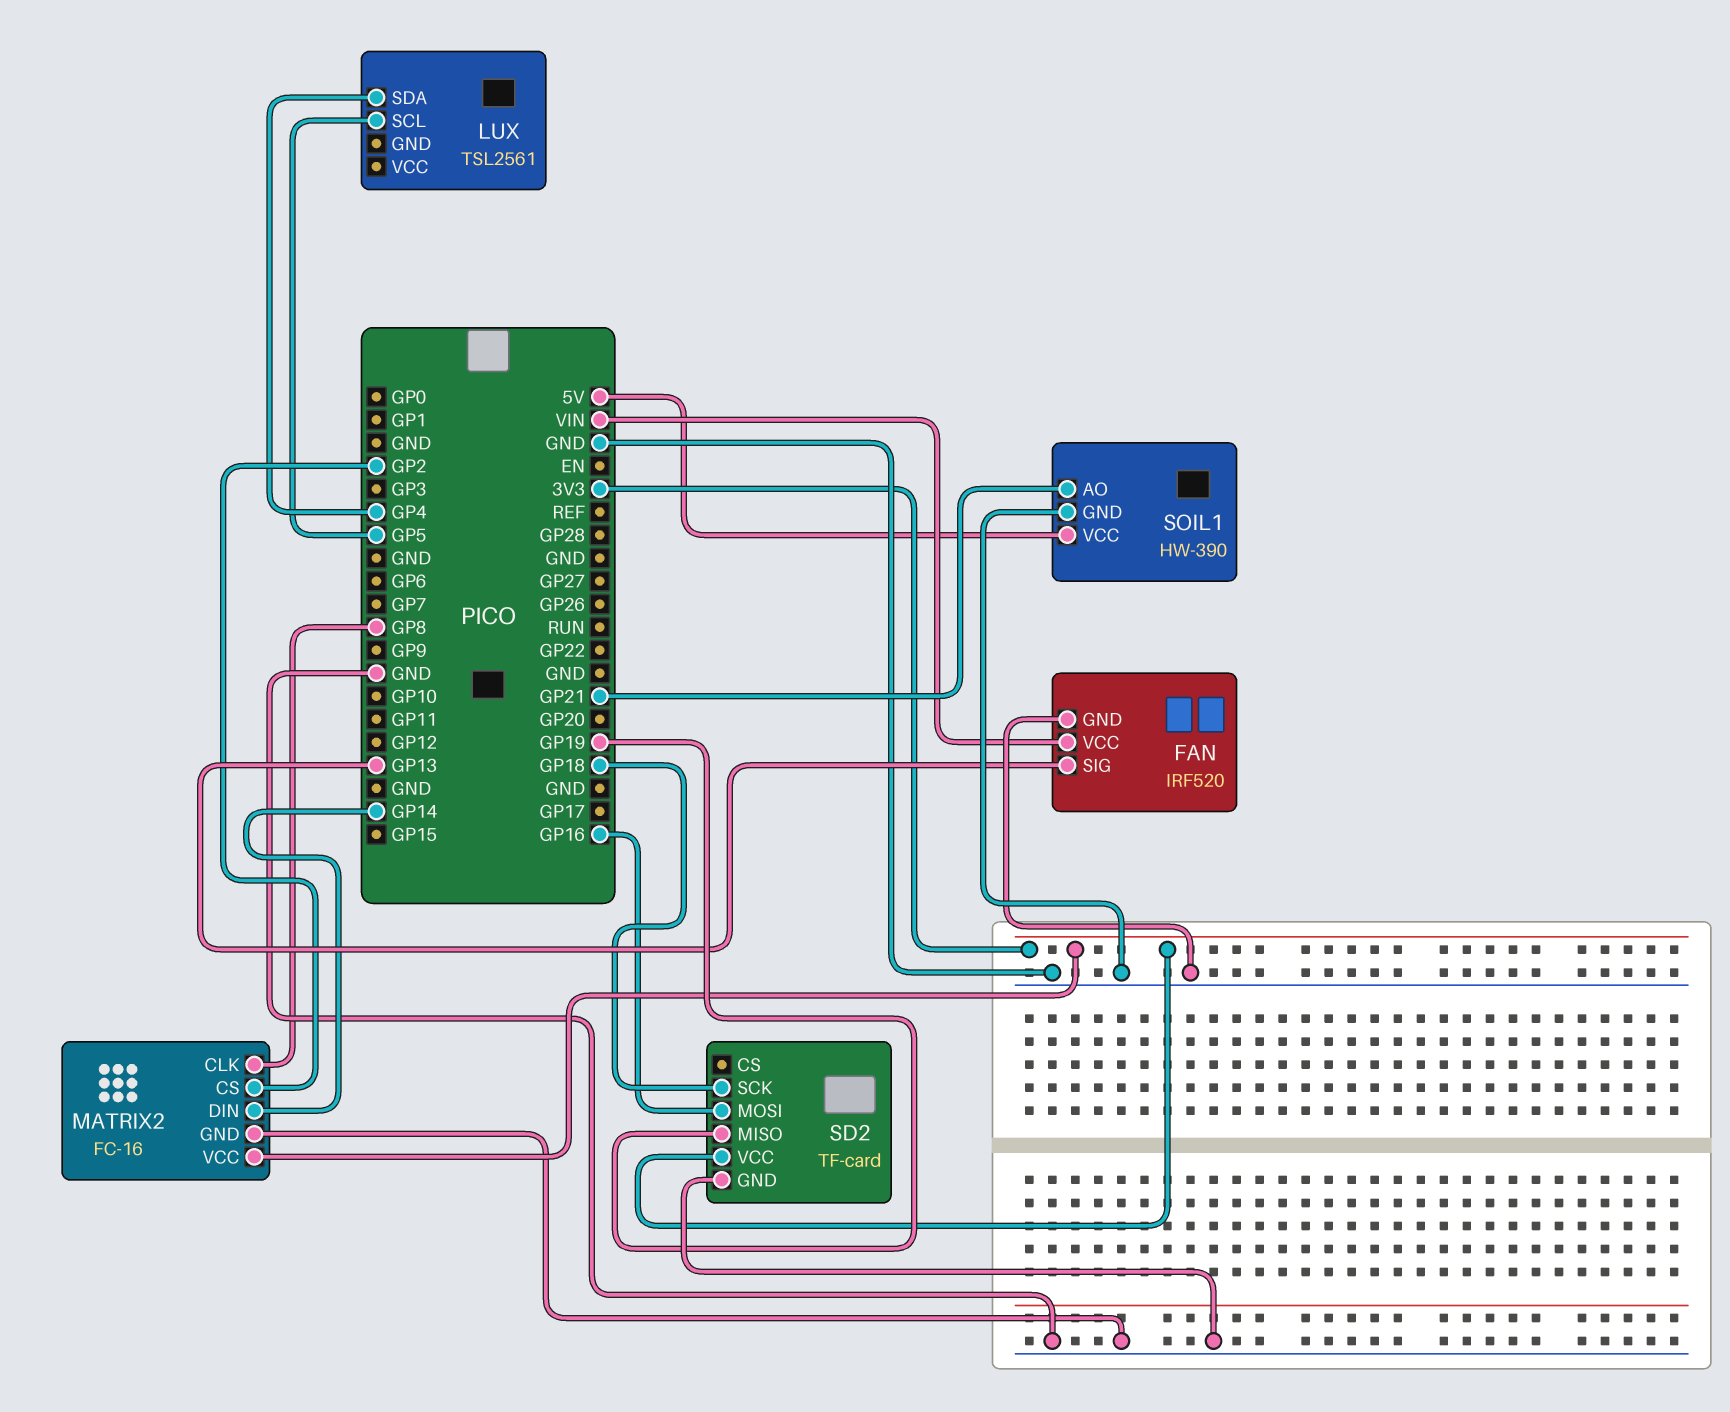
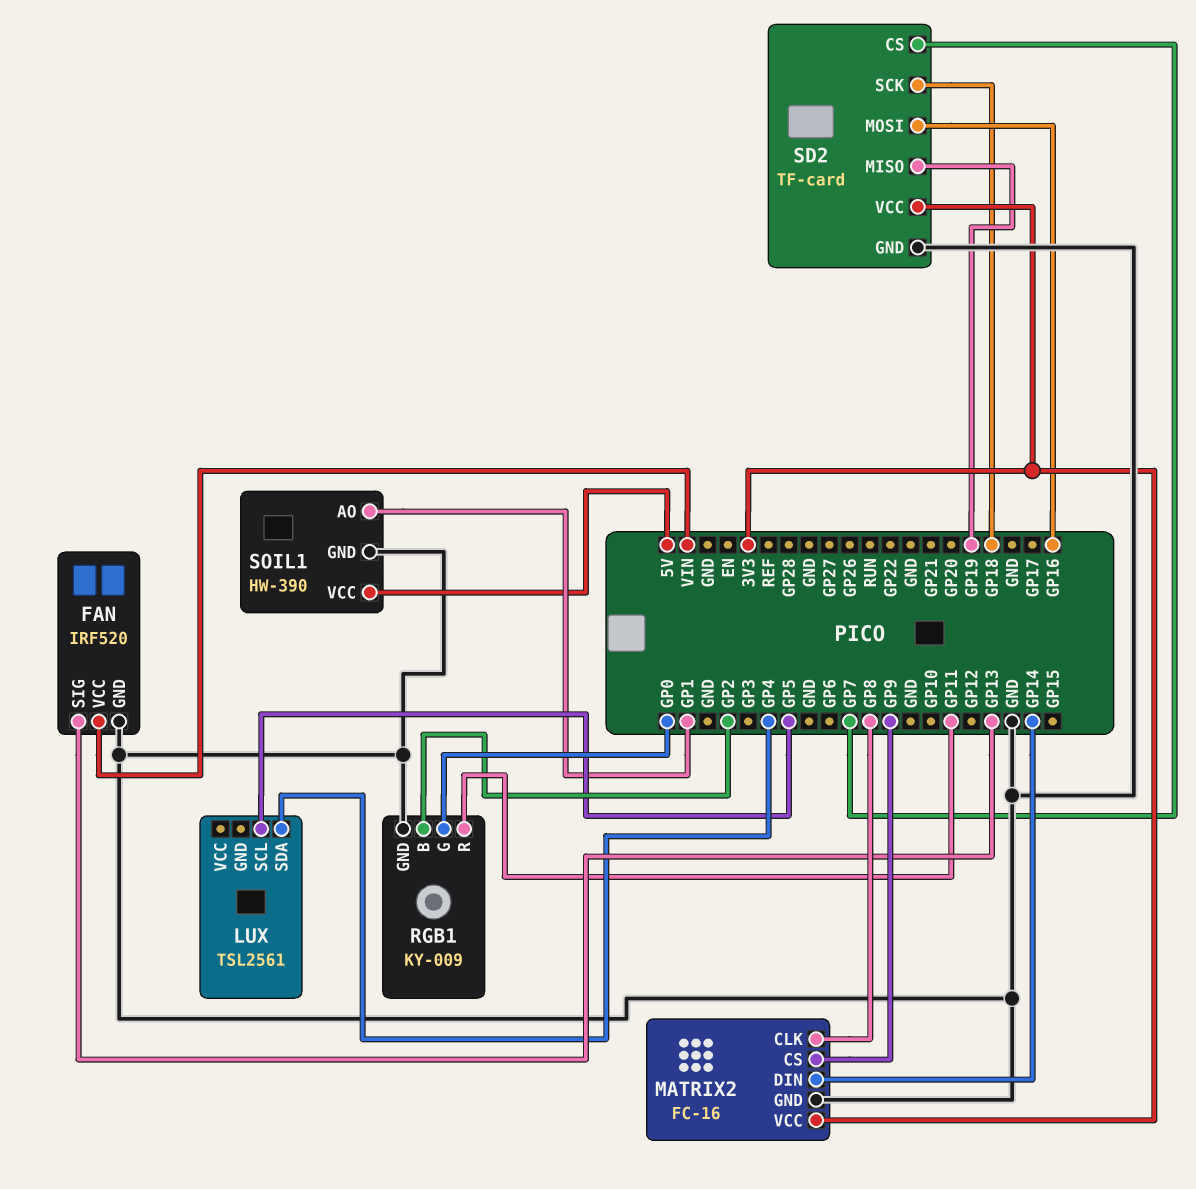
MATRIX2 pin CS: GP2 -> GP9
RGB1: none -> KY-009
RGB1 pin B: none -> GP2
RGB1 pin G: none -> GP0
RGB1 pin GND: none -> GND
RGB1 pin R: none -> GP11
SD2 pin CS: none -> GP7
SOIL1 pin AO: GP21 -> GP1

